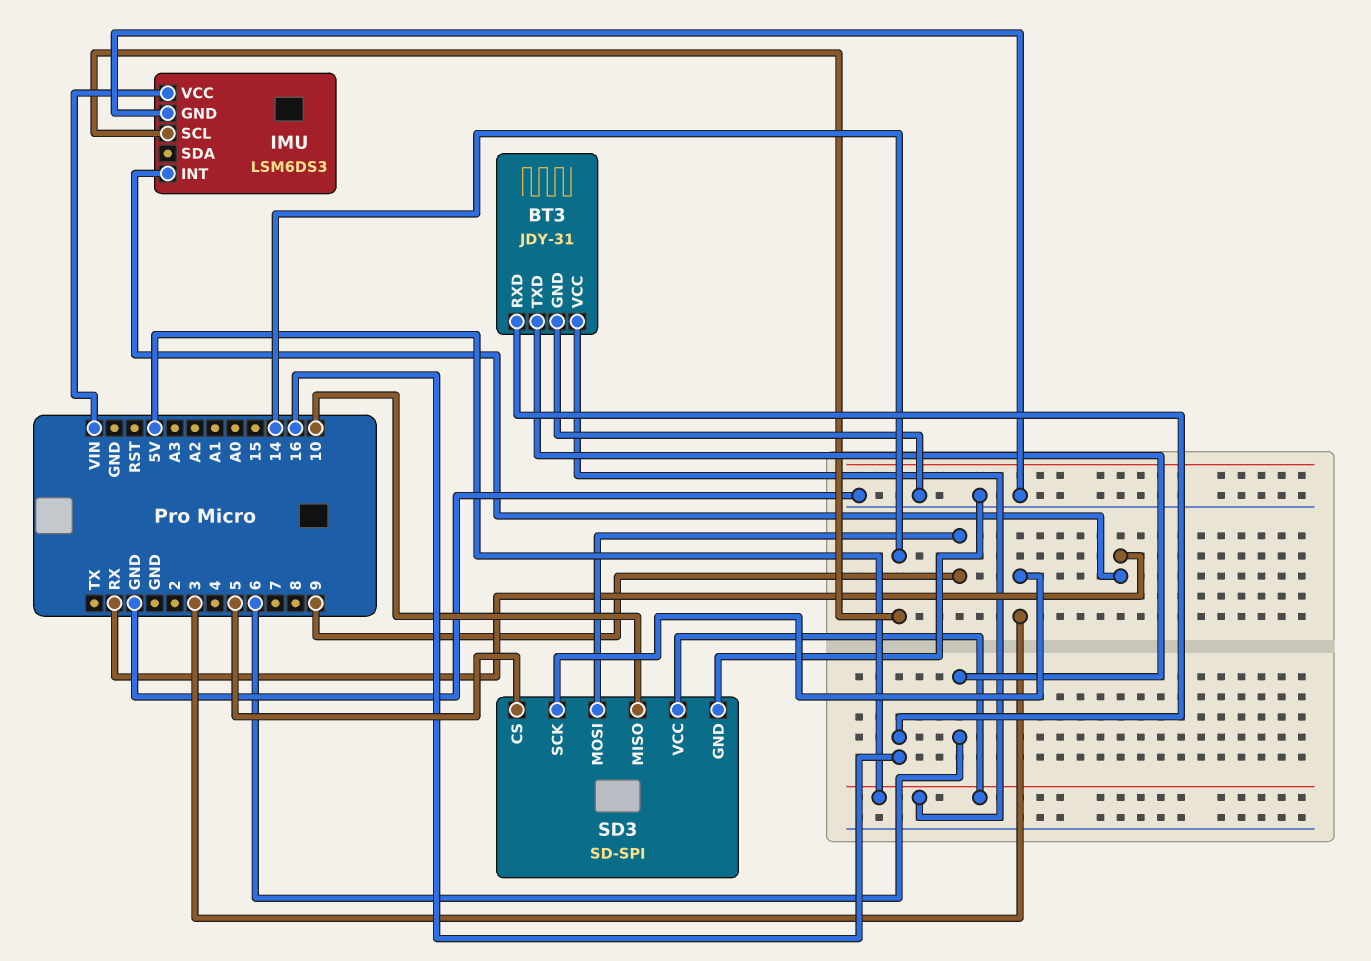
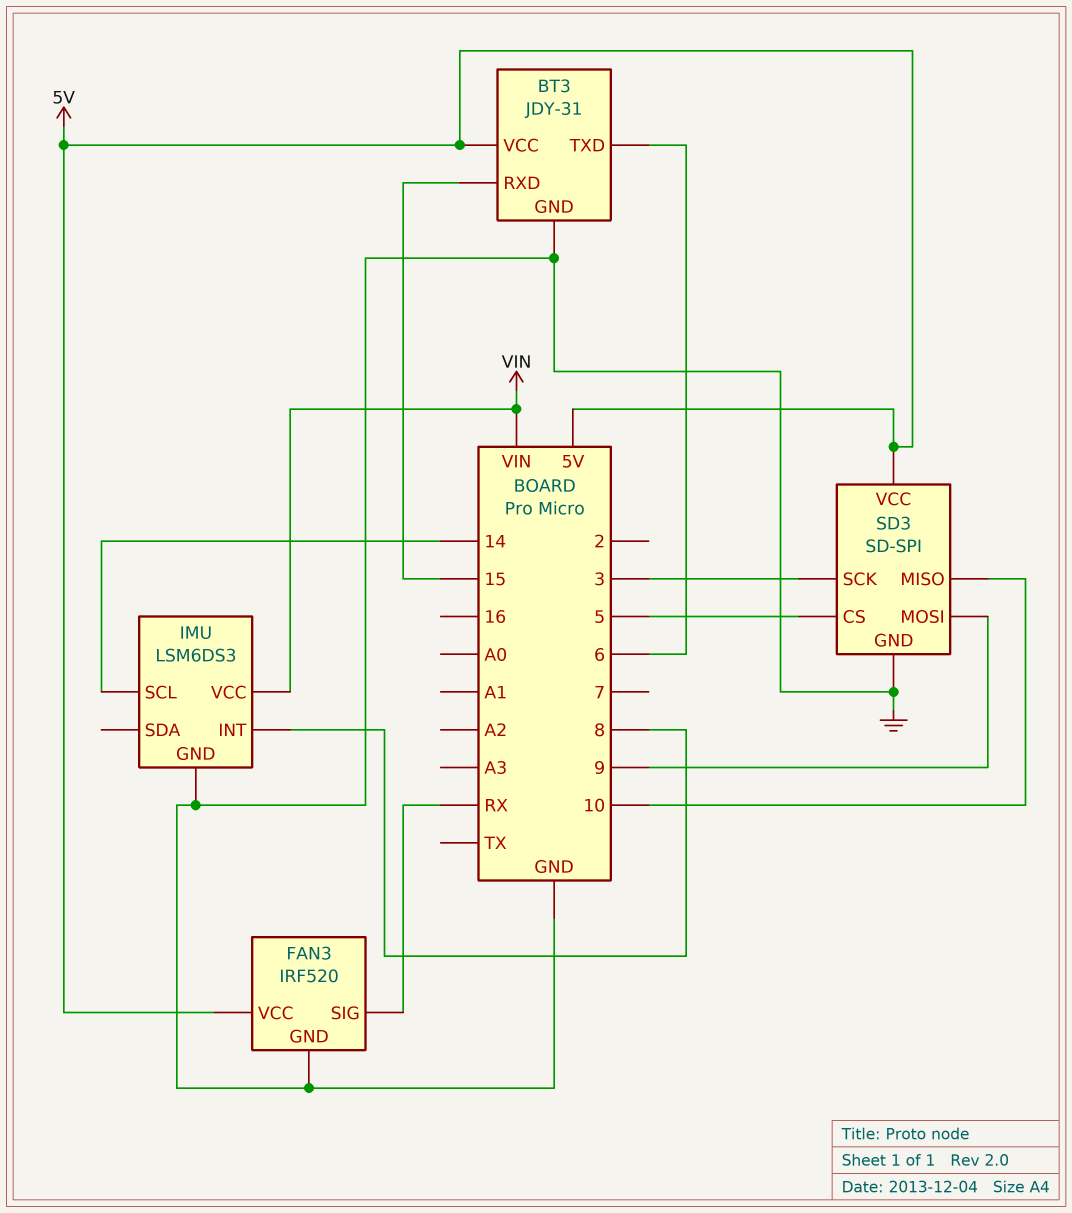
BT3 pin RXD: 16 -> 15
FAN3: none -> IRF520
FAN3 pin GND: none -> GND
FAN3 pin SIG: none -> RX
FAN3 pin VCC: none -> 5V
IMU pin INT: RX -> 8

